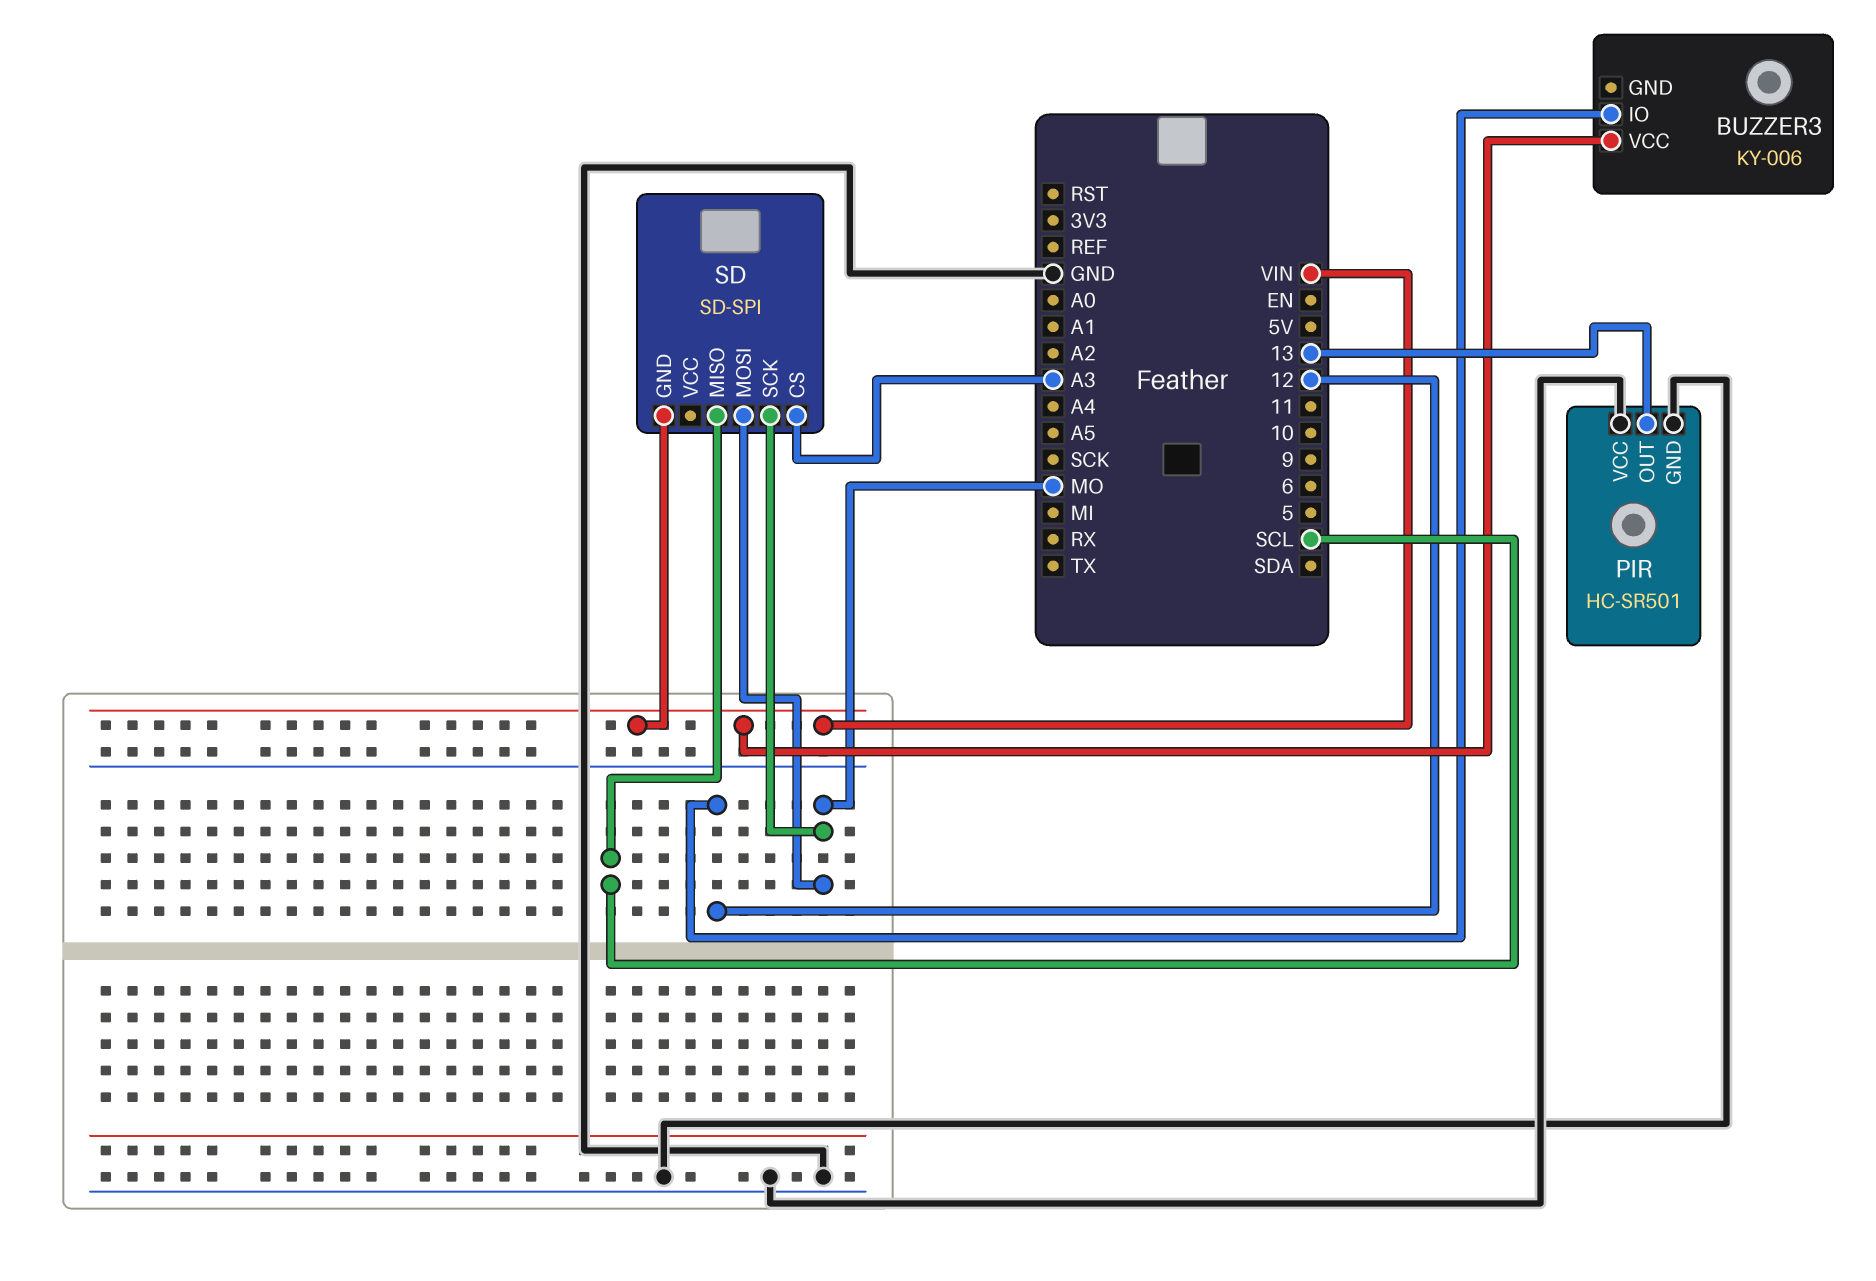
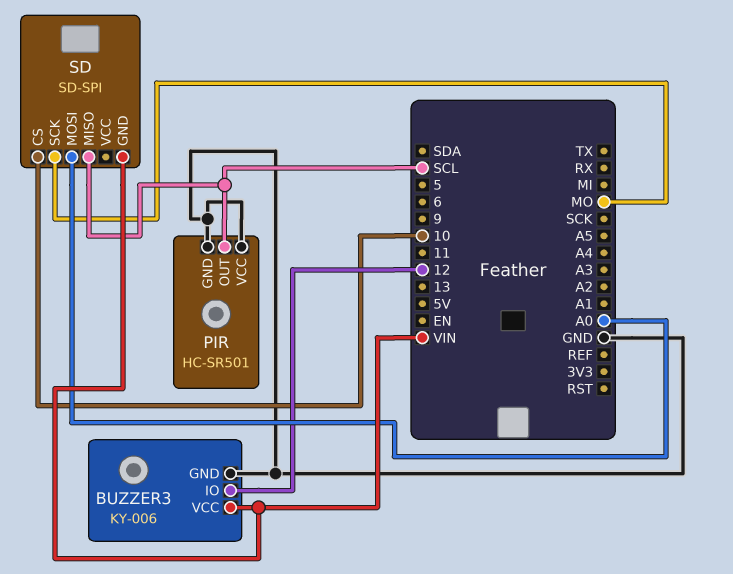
BUZZER3 pin GND: none -> GND
PIR pin OUT: 13 -> SCL
SD pin CS: A3 -> 10
SD pin MOSI: MO -> A0

